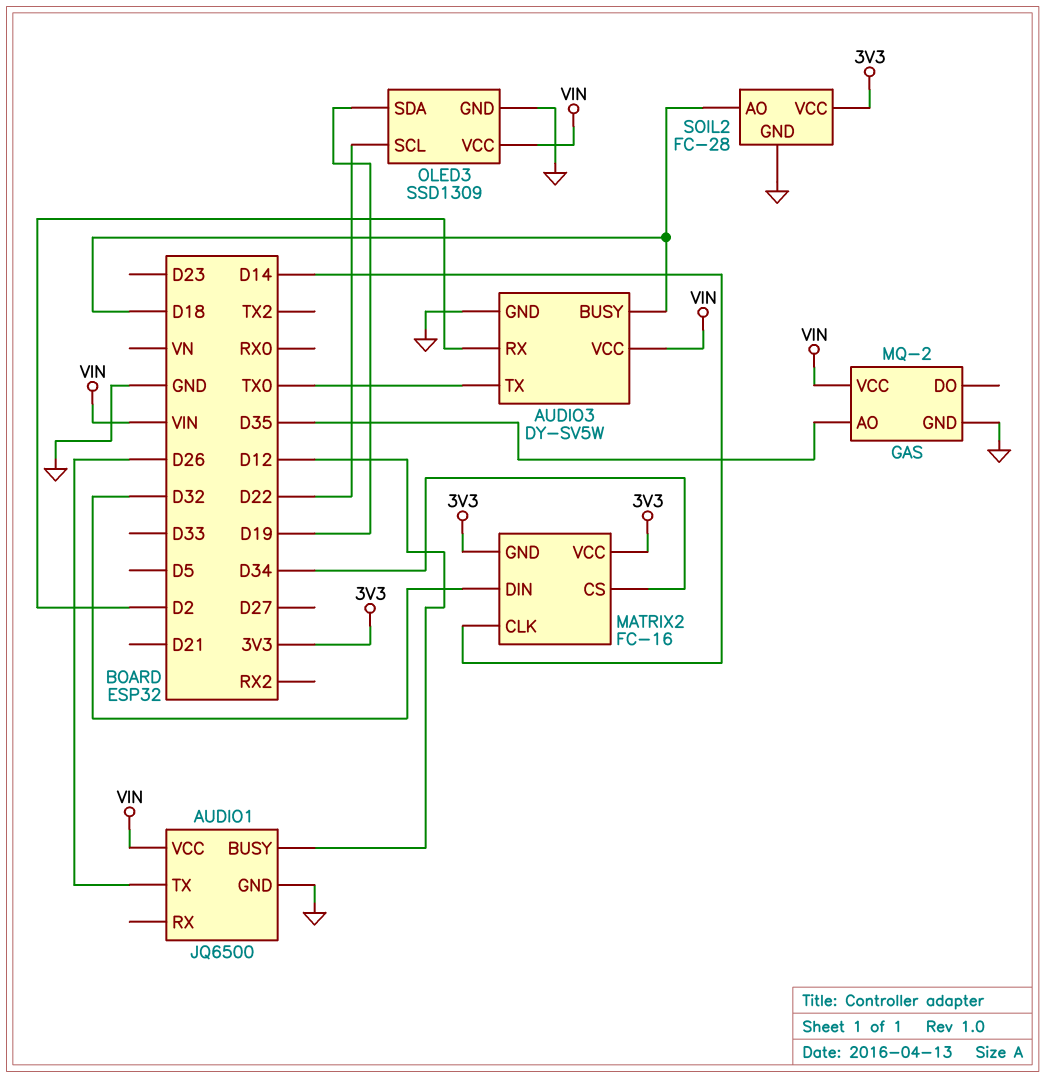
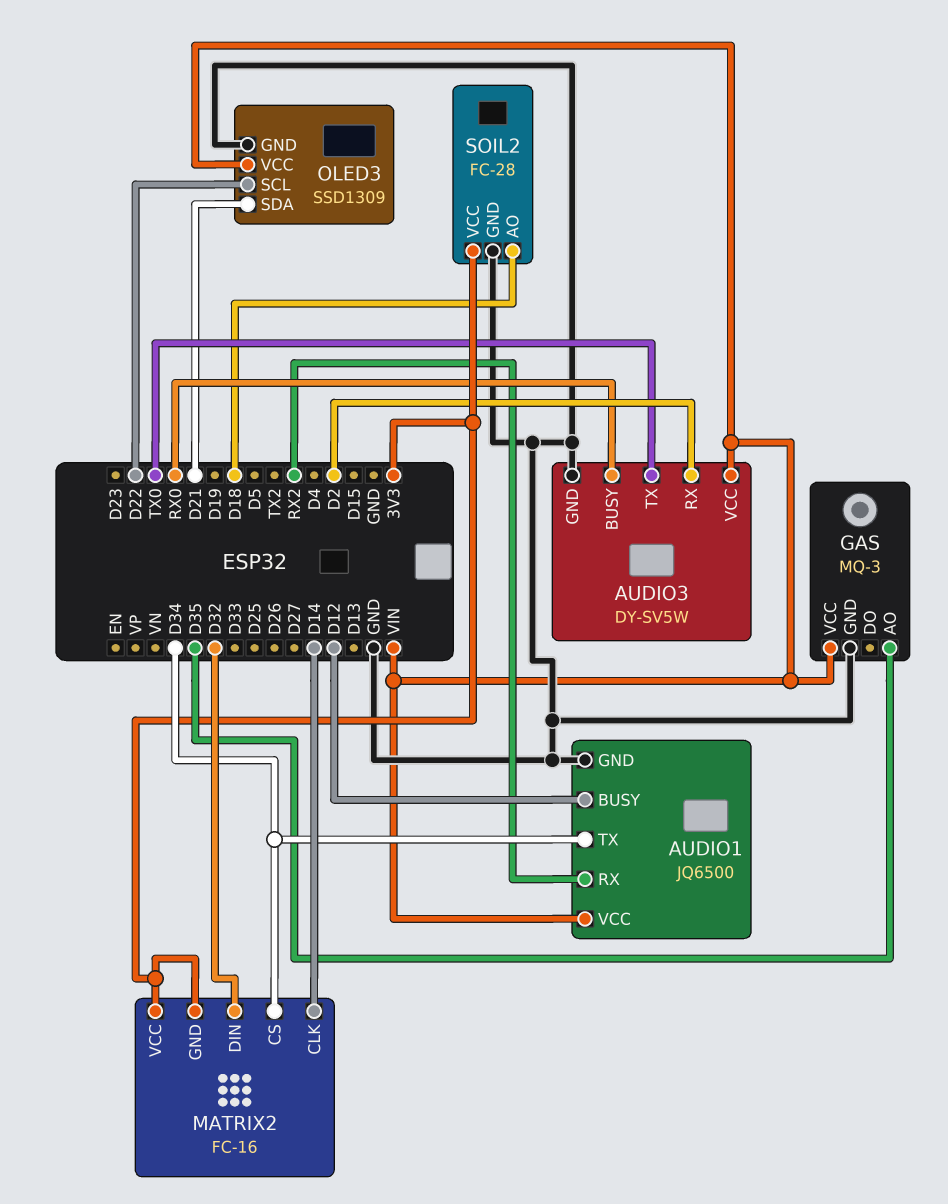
AUDIO1 pin RX: none -> RX2
AUDIO1 pin TX: D26 -> D34
AUDIO3 pin BUSY: D18 -> RX0
GAS: MQ-2 -> MQ-3
OLED3 pin SDA: D19 -> D21

